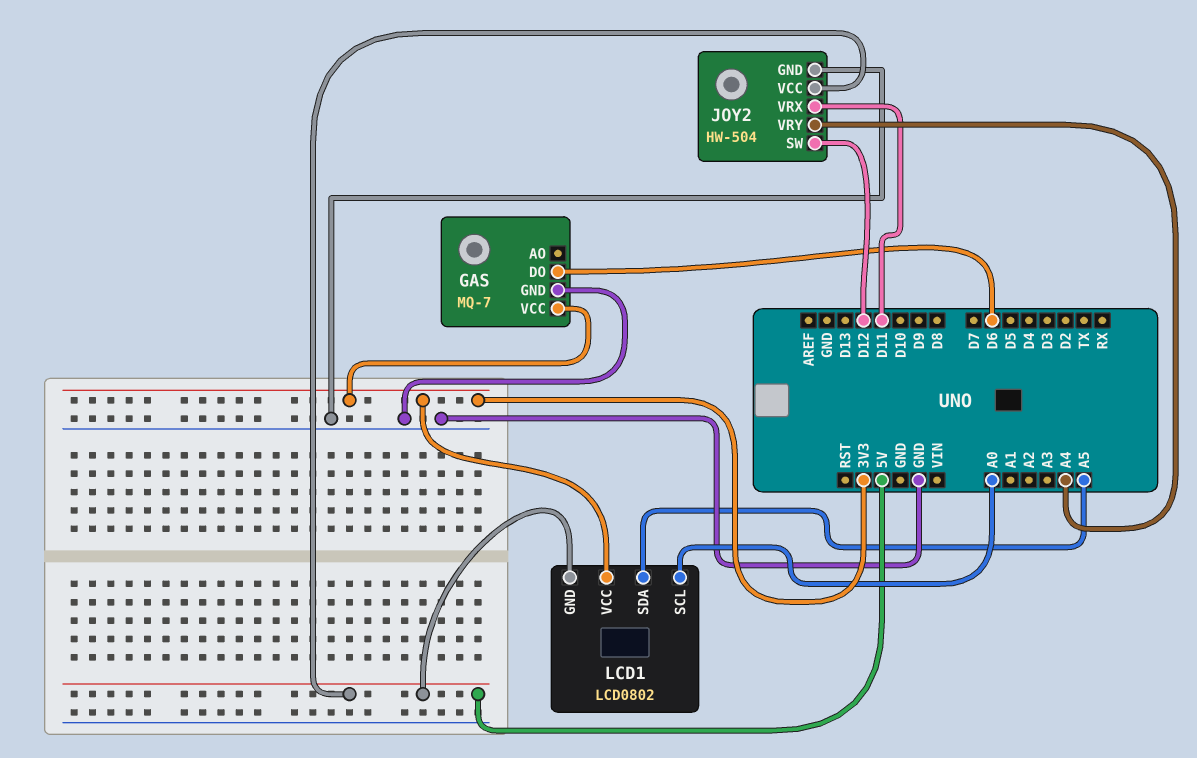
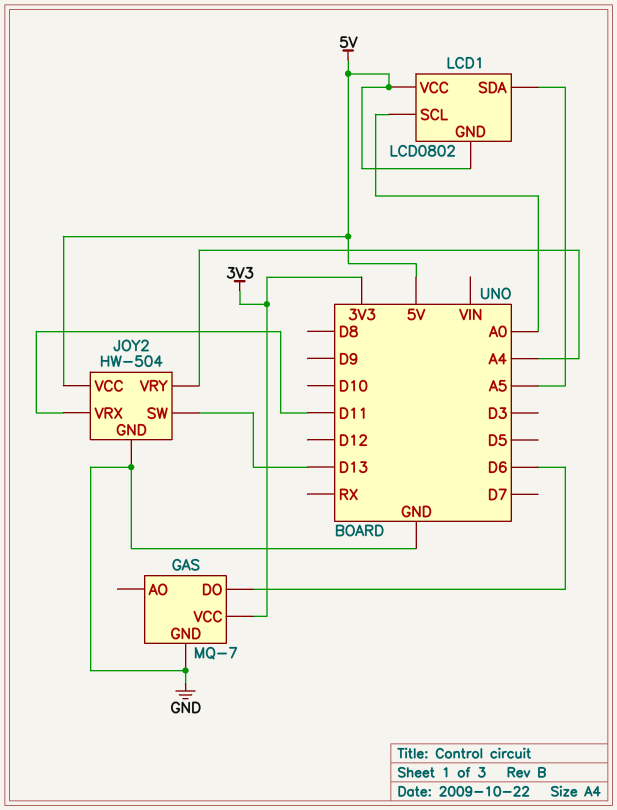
JOY2 pin SW: D12 -> D13
LCD1 pin VCC: 3V3 -> 5V

